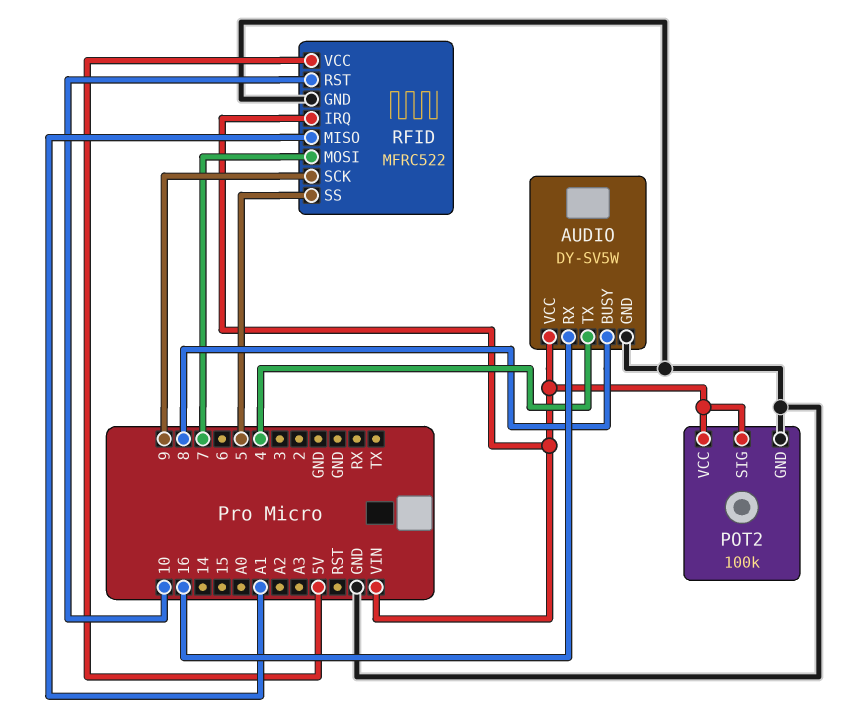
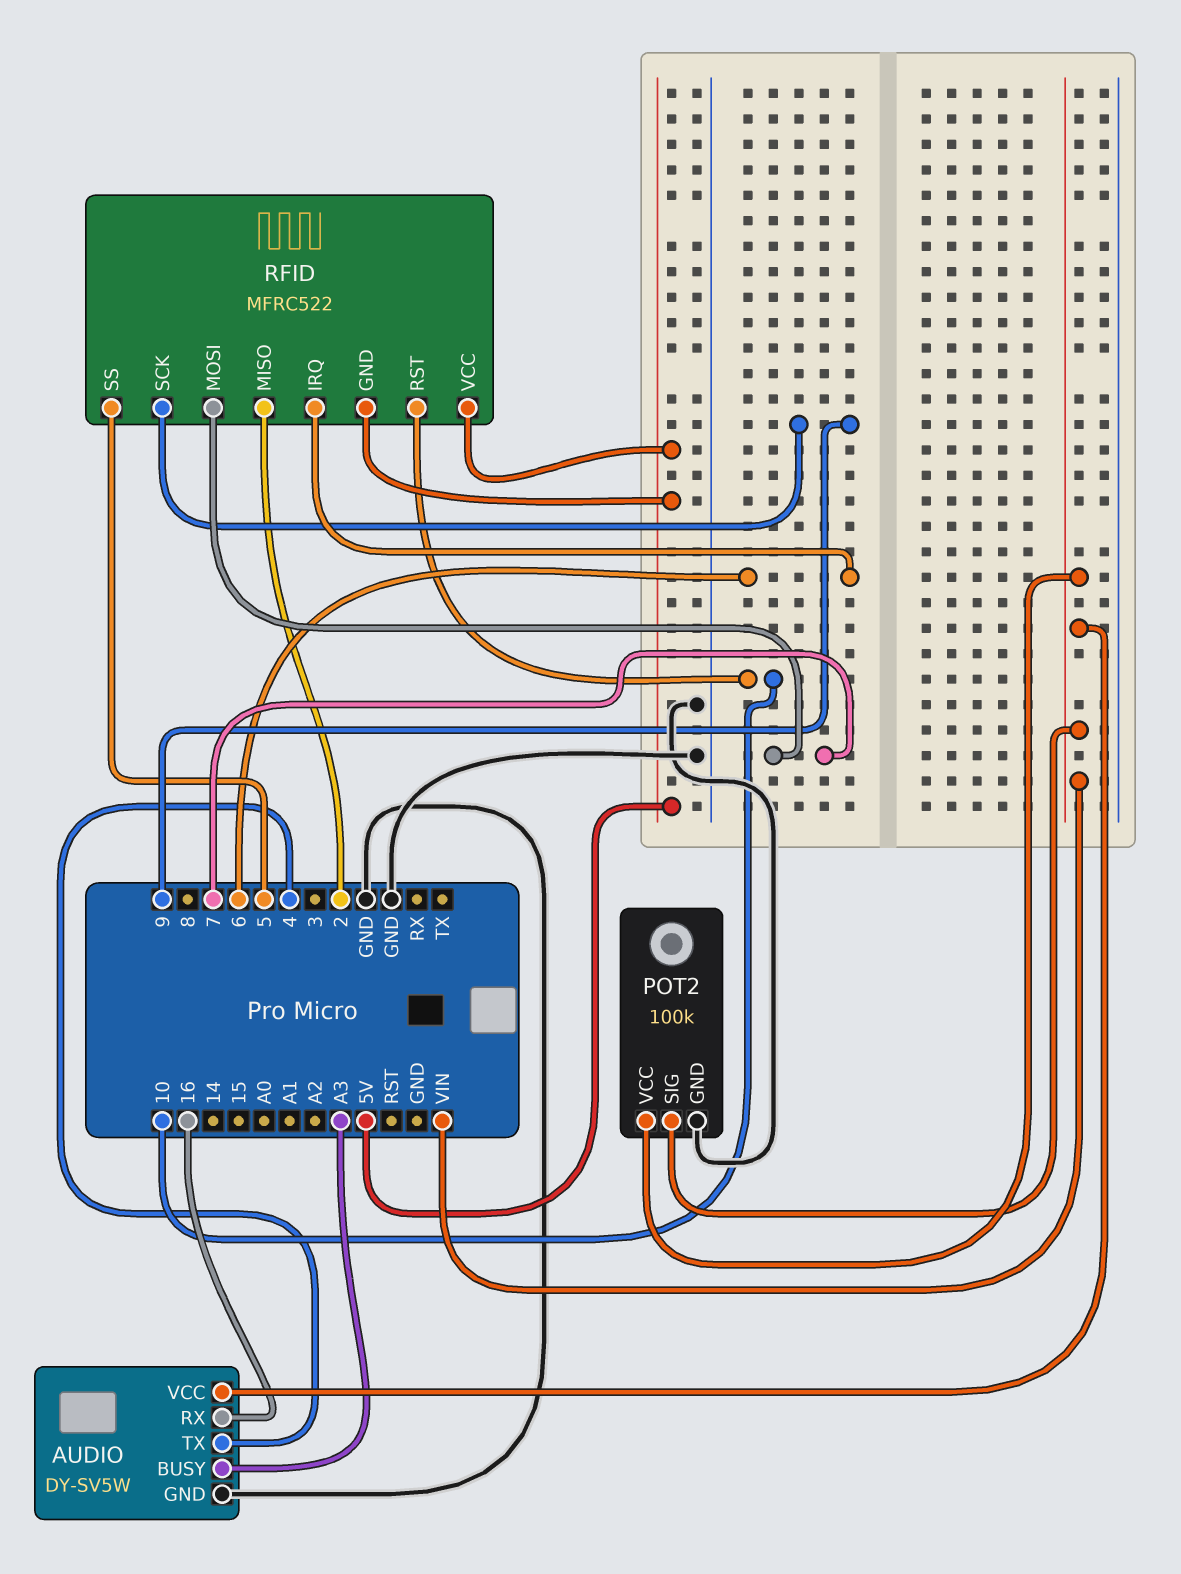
AUDIO pin BUSY: 8 -> A3
RFID pin GND: GND -> 5V
RFID pin IRQ: VIN -> 6
RFID pin MISO: A1 -> 2

